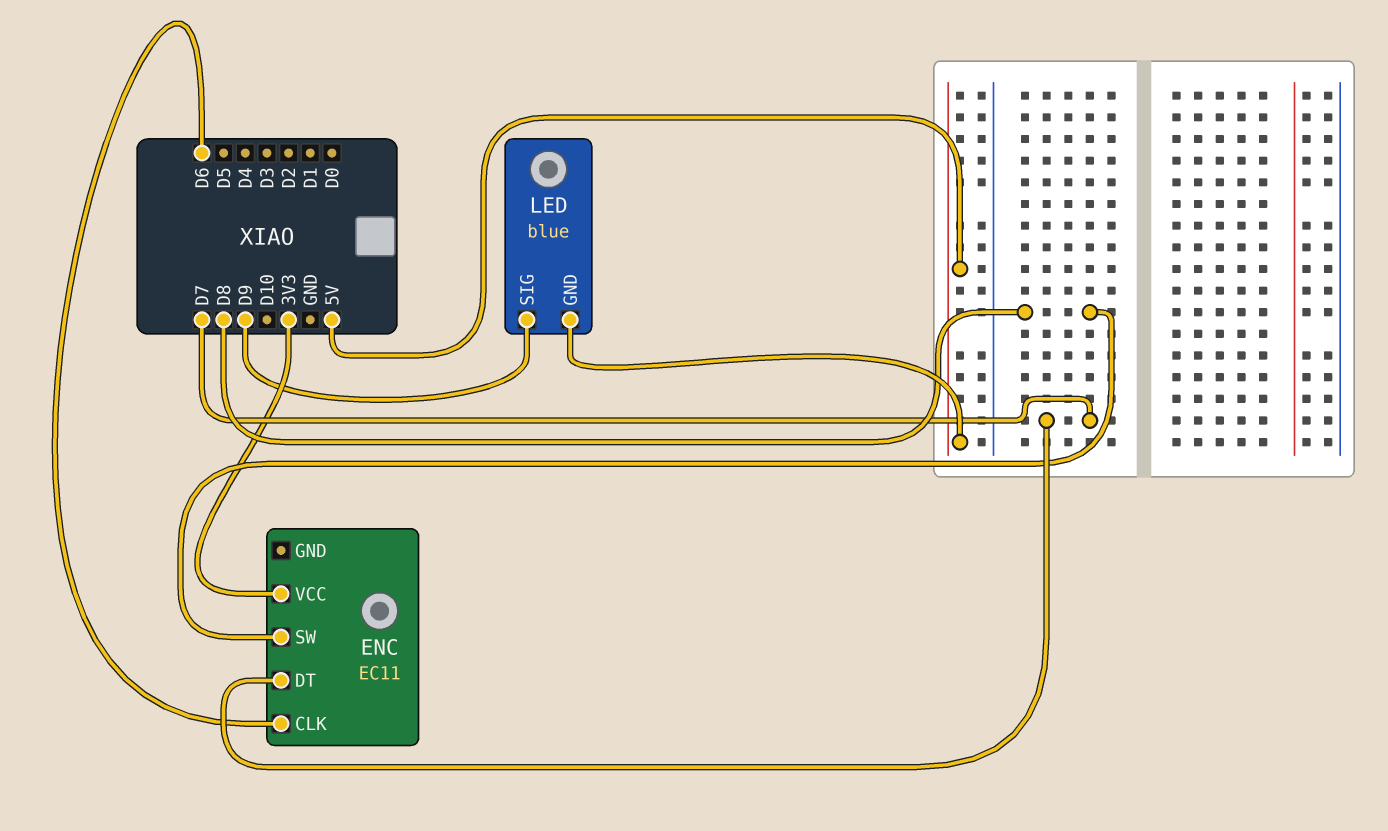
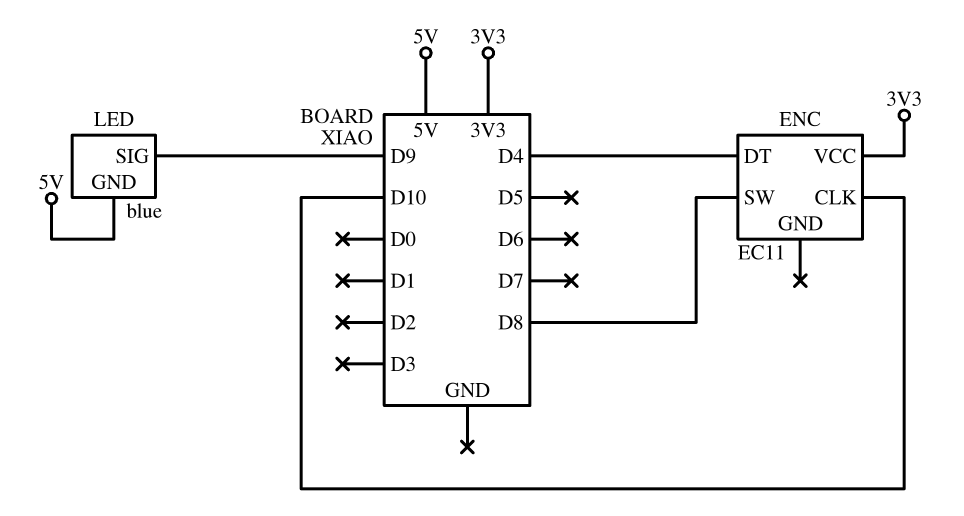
ENC pin CLK: D6 -> D10
ENC pin DT: D7 -> D4

